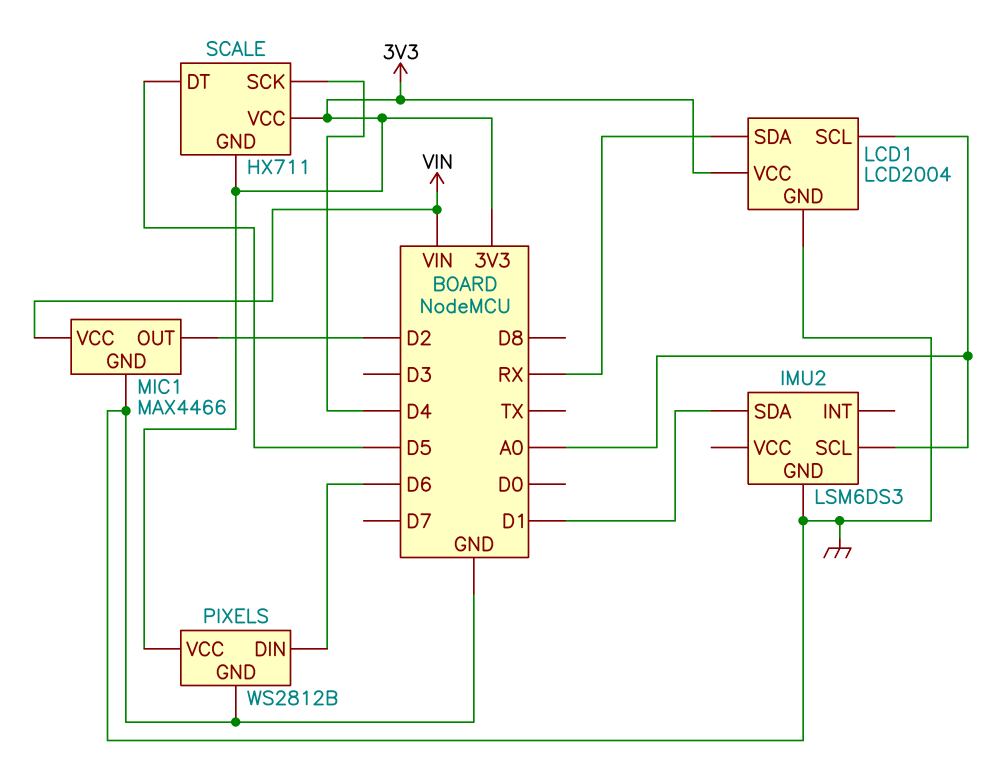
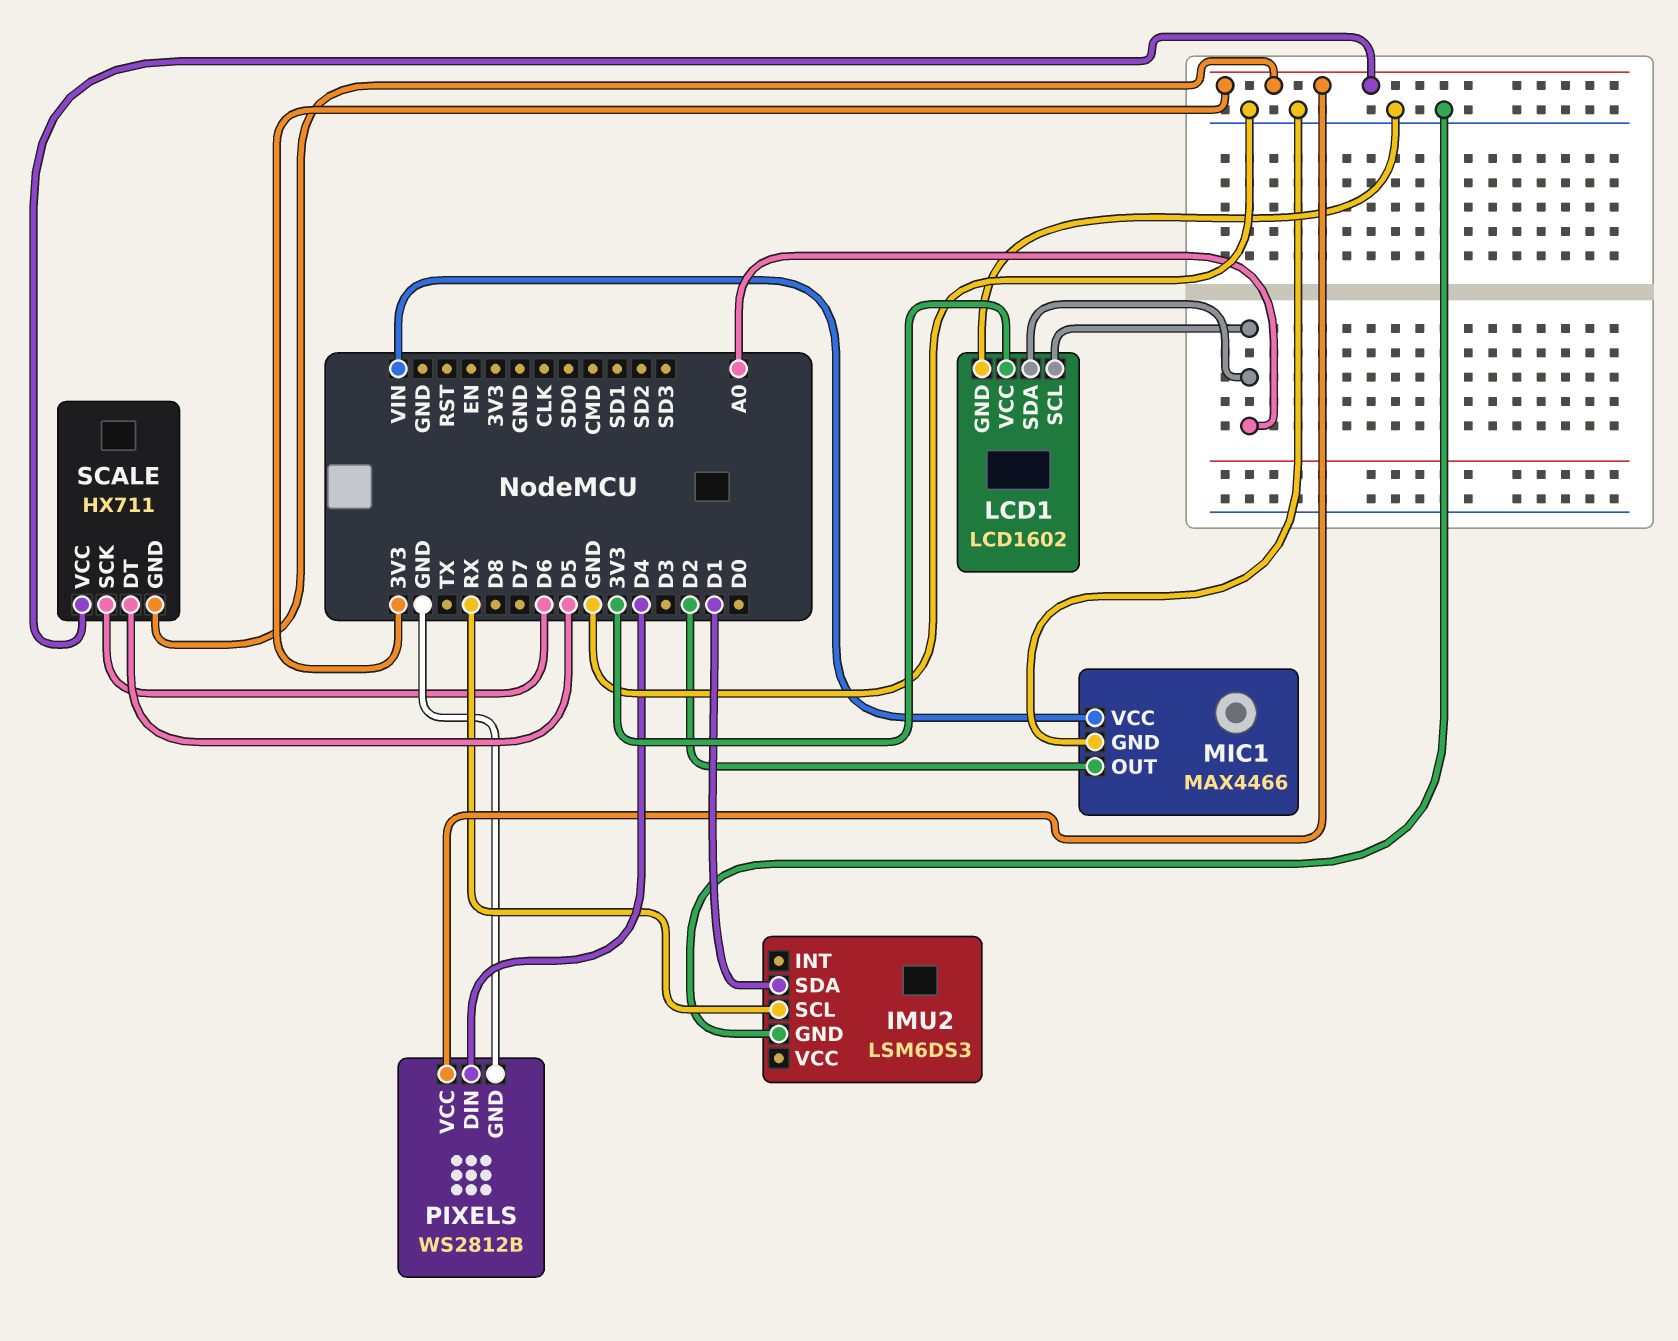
IMU2 pin SCL: A0 -> RX
LCD1: LCD2004 -> LCD1602
LCD1 pin SDA: RX -> A0
PIXELS pin DIN: D6 -> D4
SCALE pin SCK: D4 -> D6

